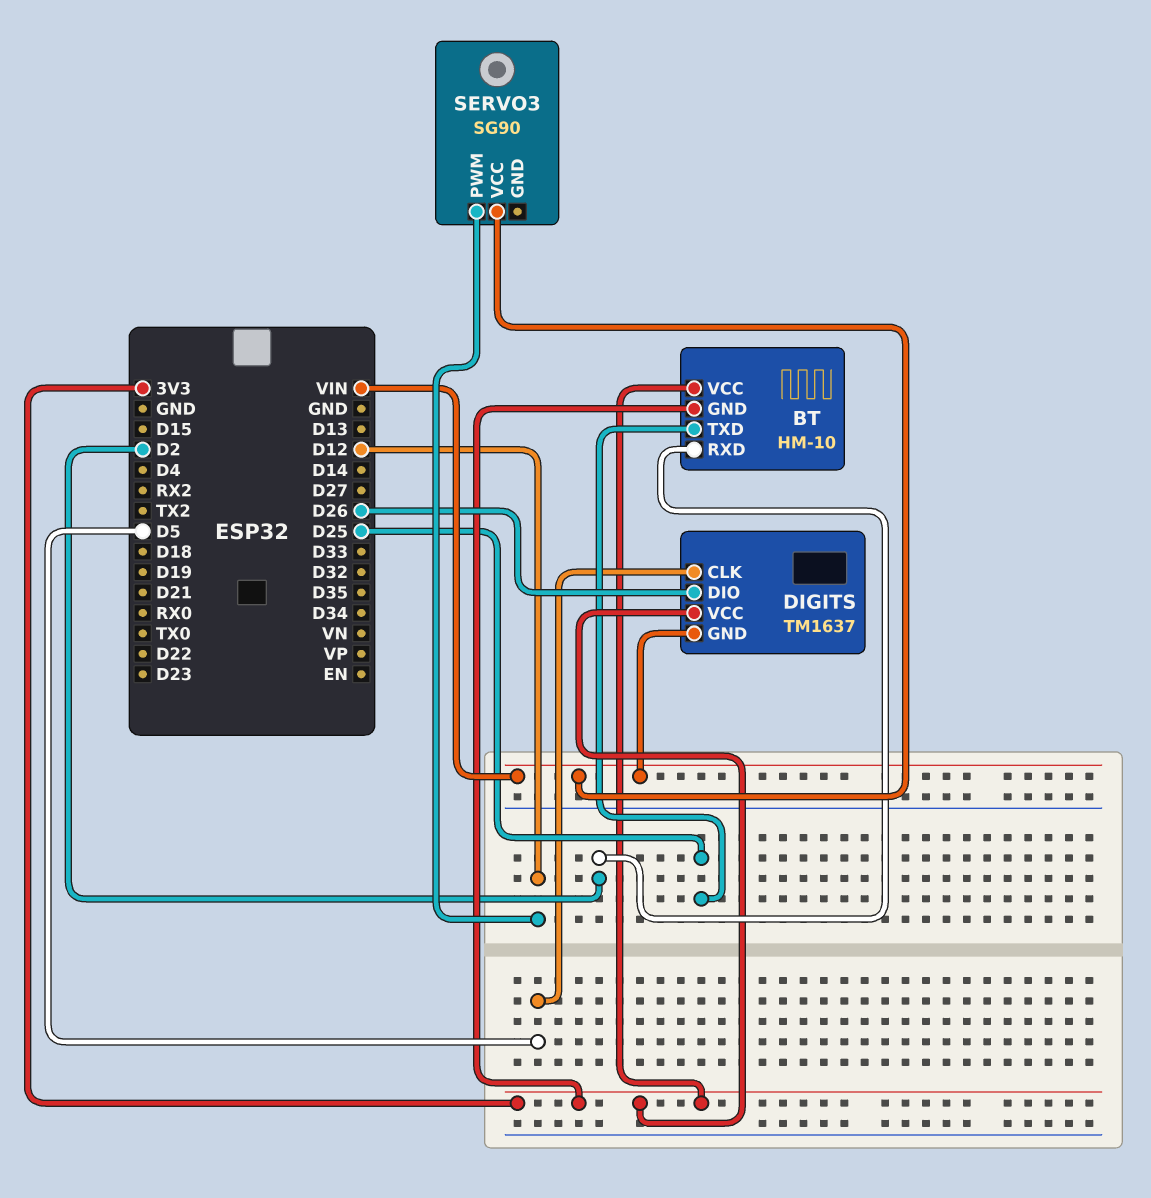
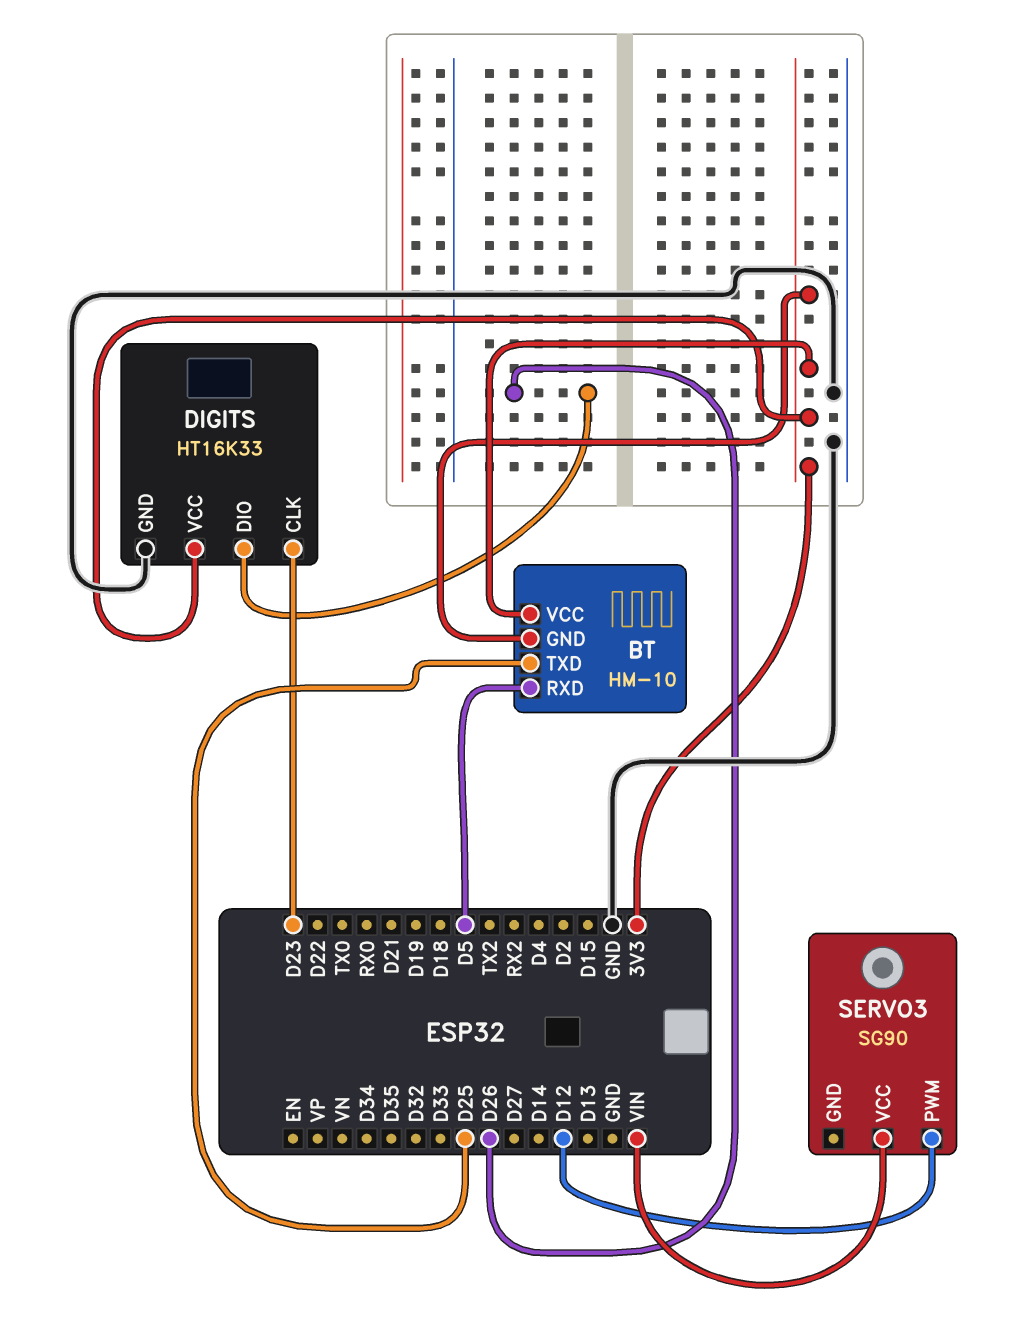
BT pin RXD: D2 -> D5
DIGITS: TM1637 -> HT16K33
DIGITS pin CLK: D5 -> D23
DIGITS pin GND: VIN -> GND

